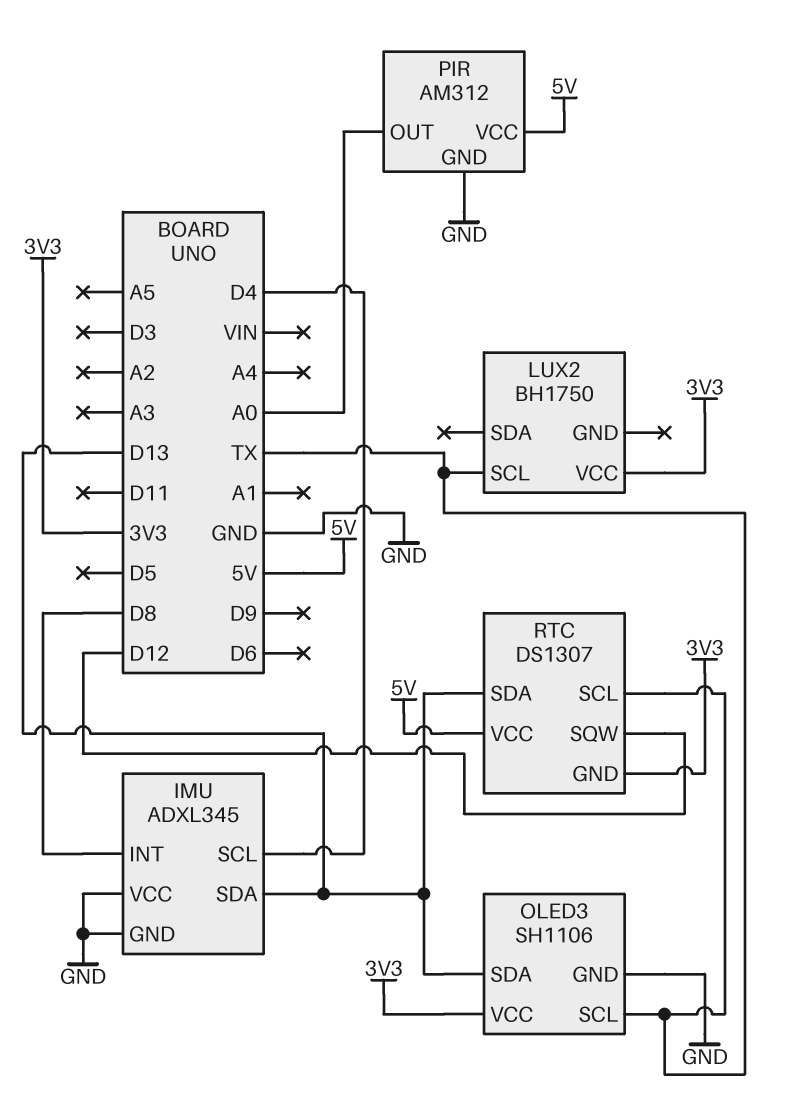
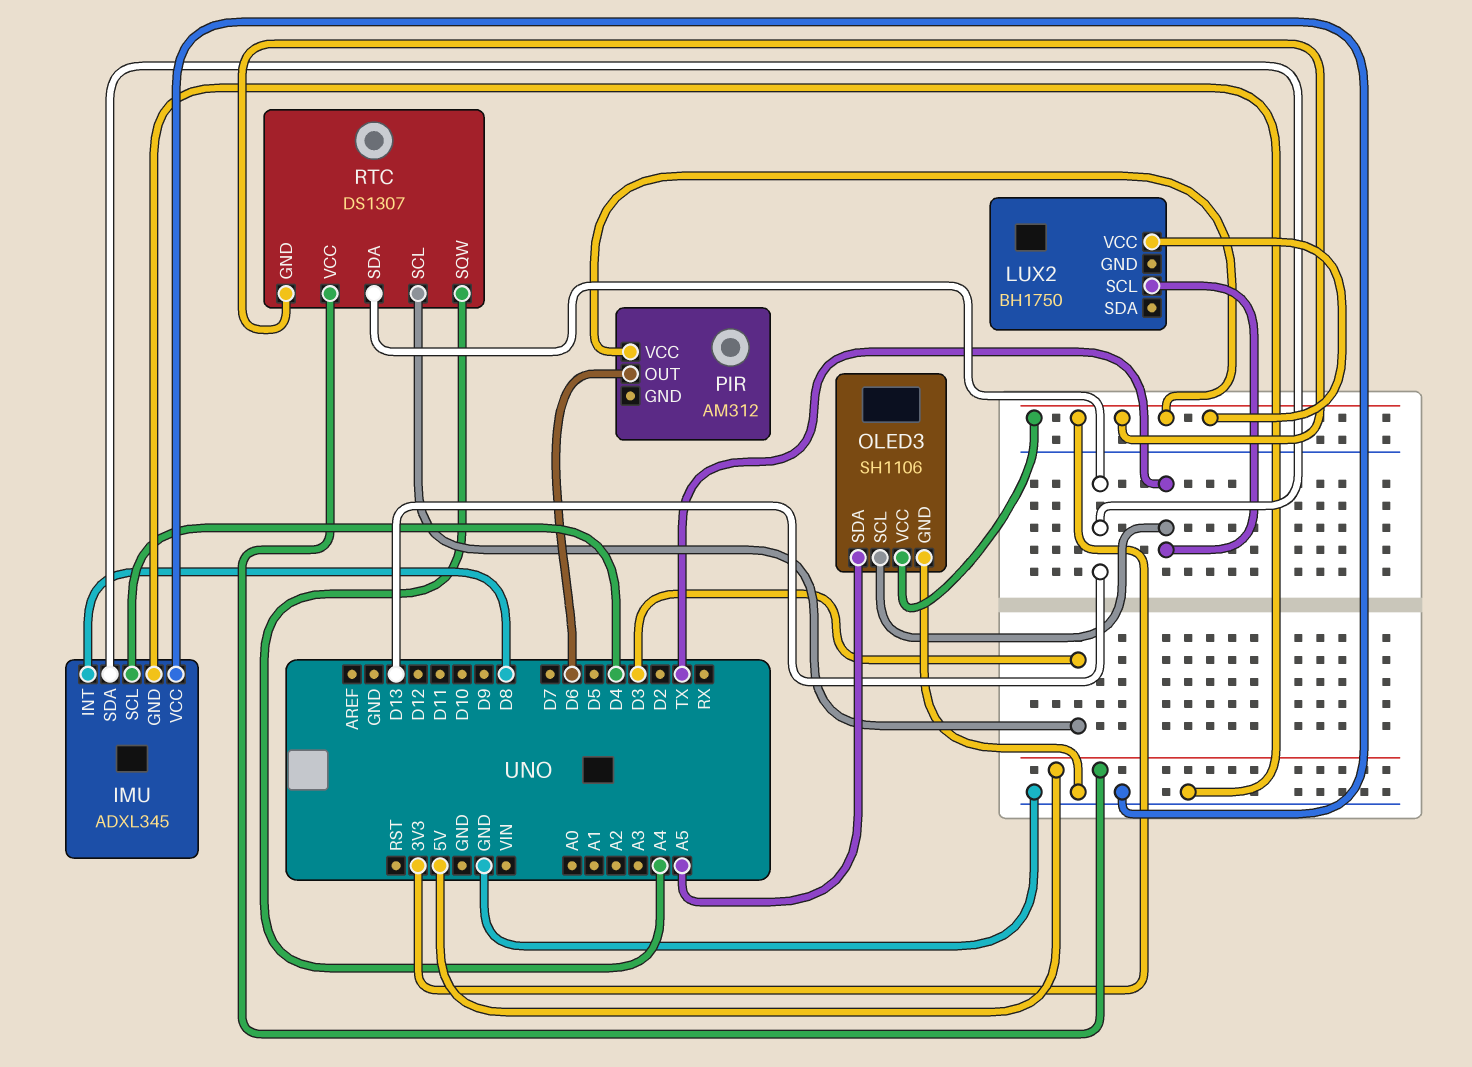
OLED3 pin SDA: D13 -> A5
PIR pin GND: GND -> none
PIR pin OUT: A0 -> D6
PIR pin VCC: 5V -> 3V3
RTC pin SCL: TX -> D3
RTC pin SQW: D12 -> A4

